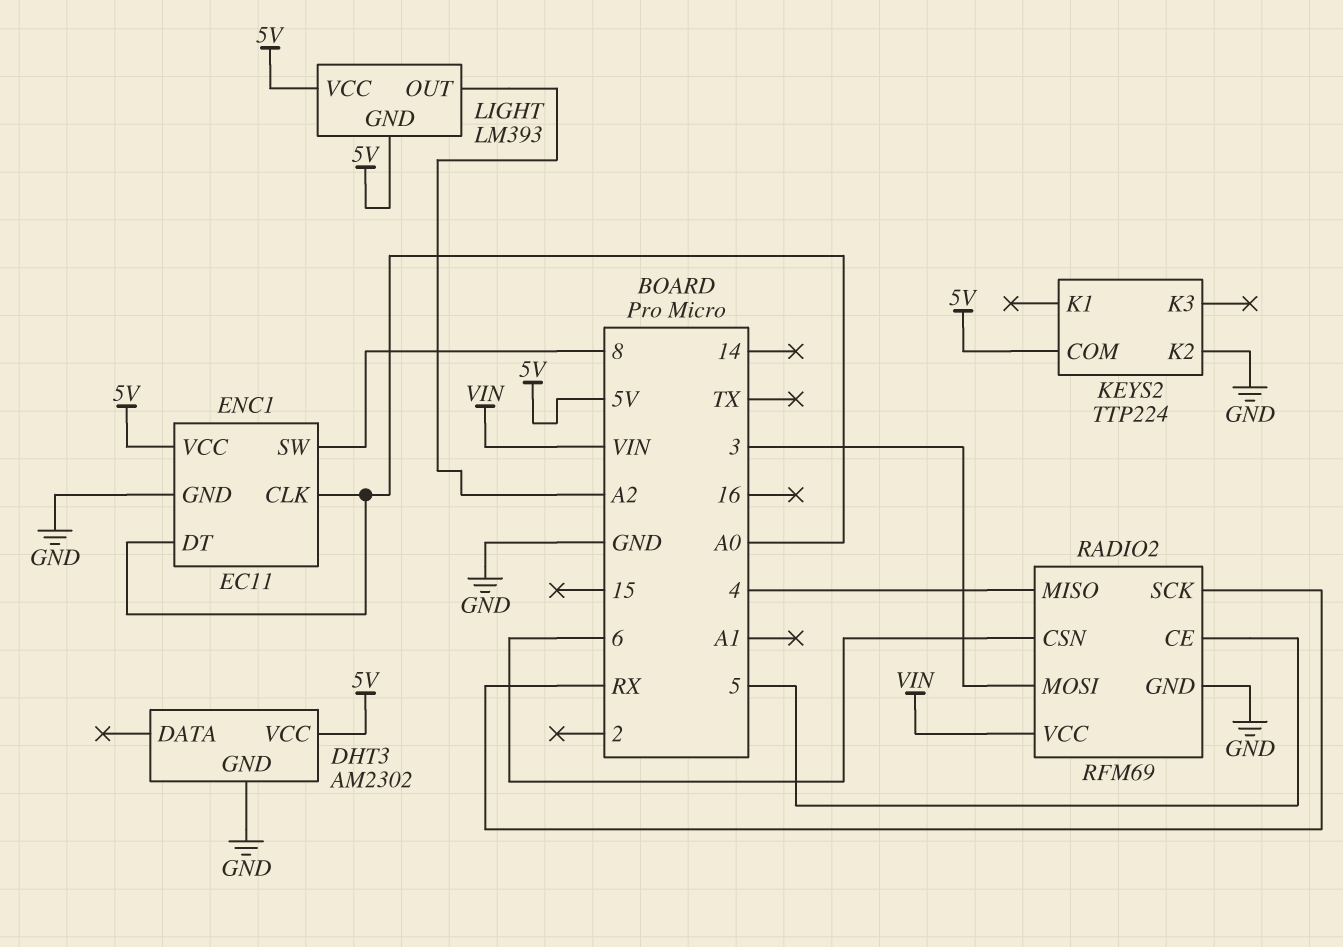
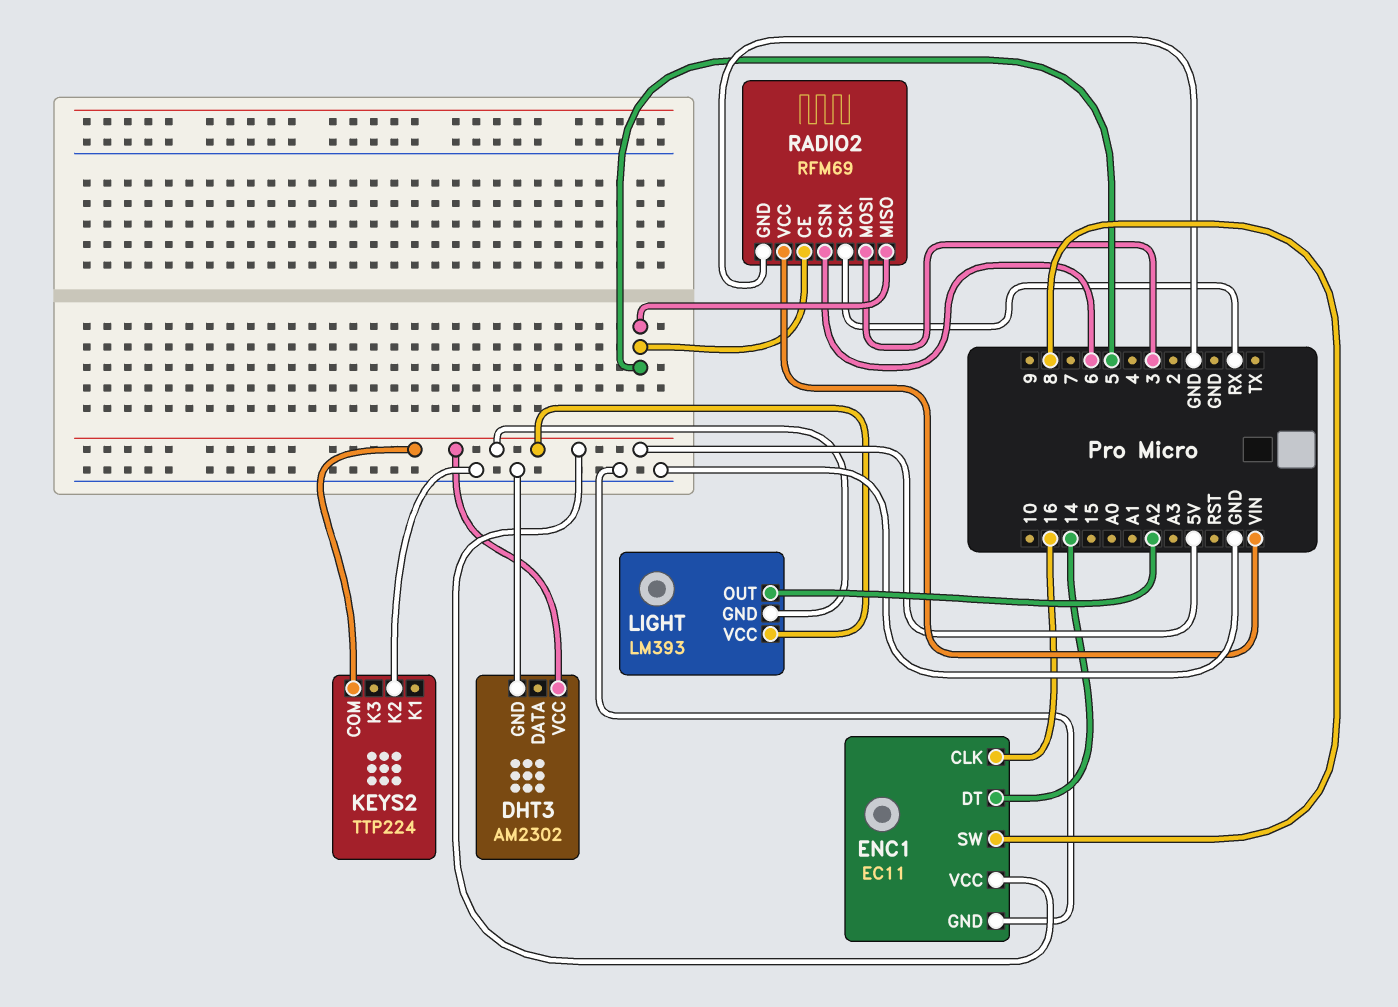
ENC1 pin CLK: A0 -> 16
ENC1 pin DT: A0 -> 14
RADIO2 pin MISO: 4 -> 5

